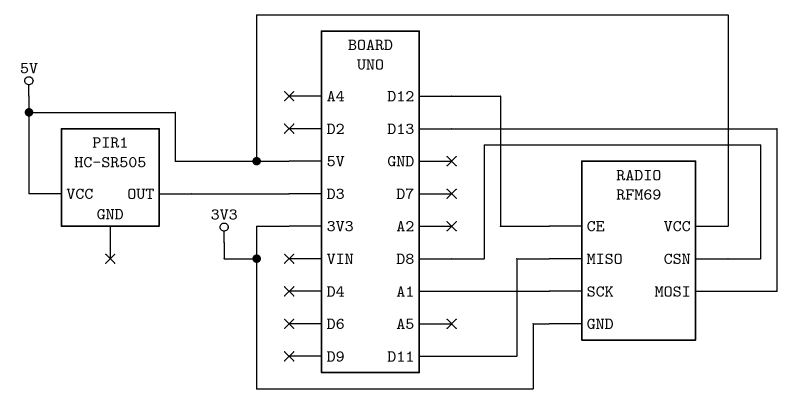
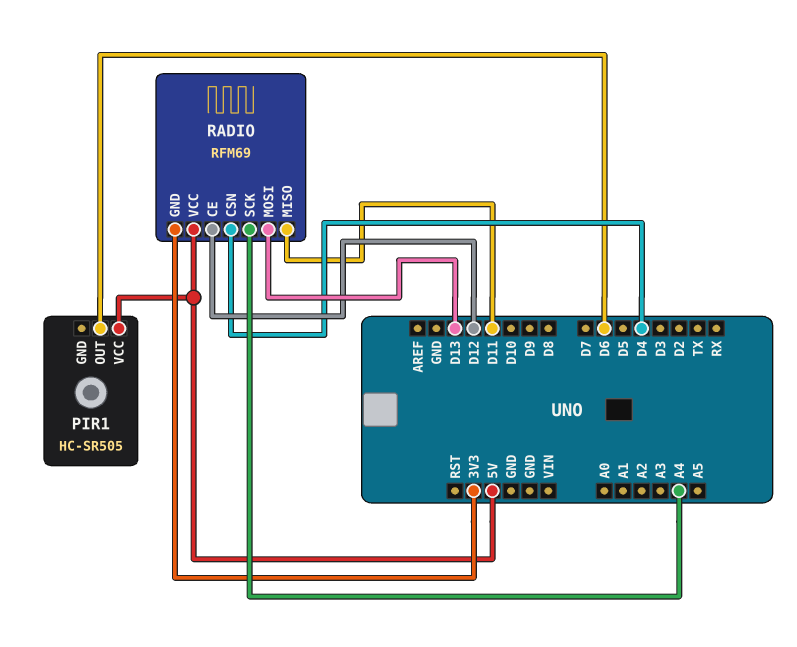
PIR1 pin OUT: D3 -> D6
RADIO pin CSN: D8 -> D4
RADIO pin SCK: A1 -> A4

